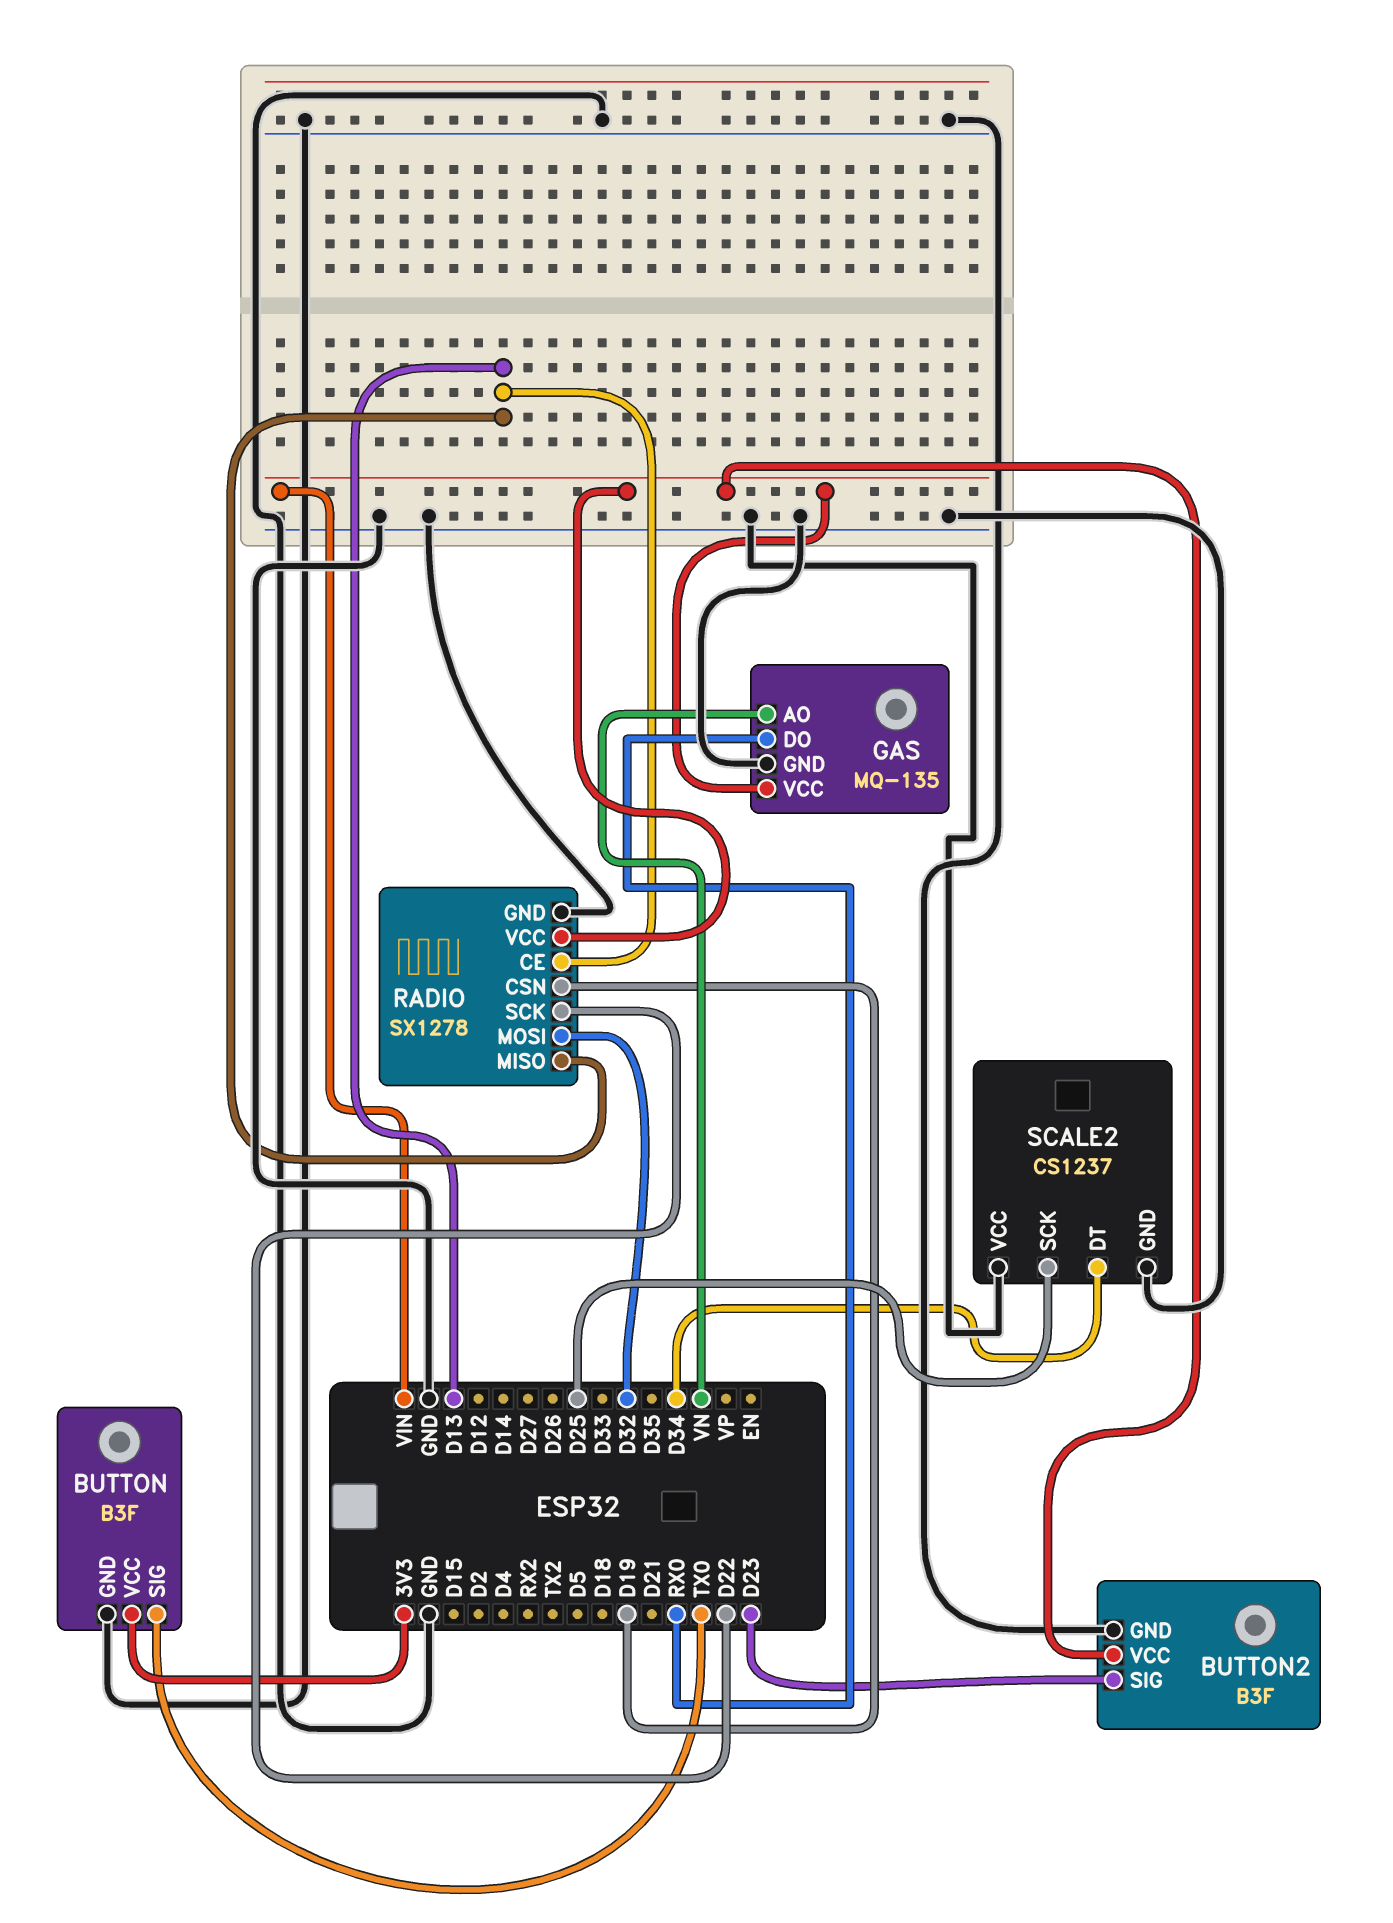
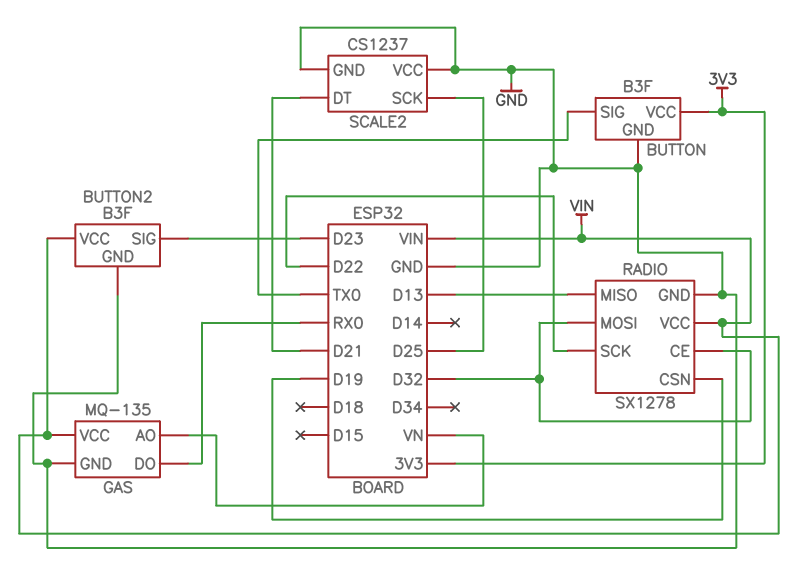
RADIO pin CE: D13 -> D32
SCALE2 pin DT: D34 -> D21

